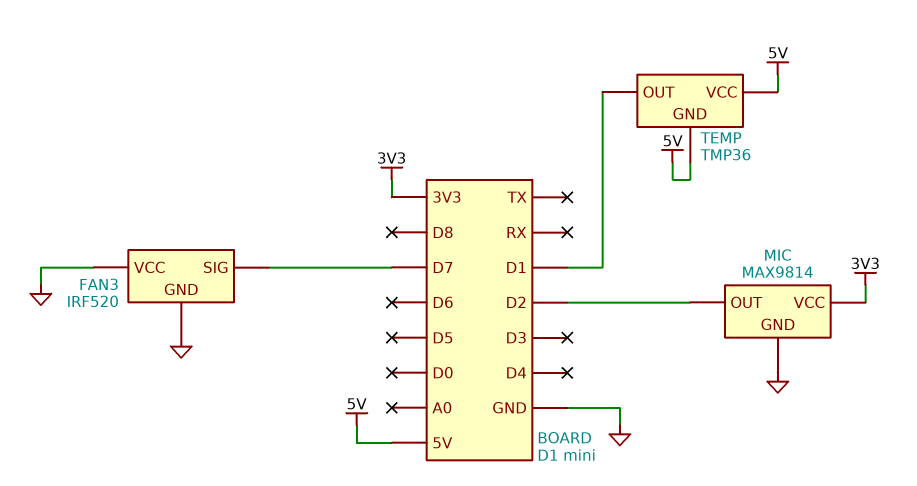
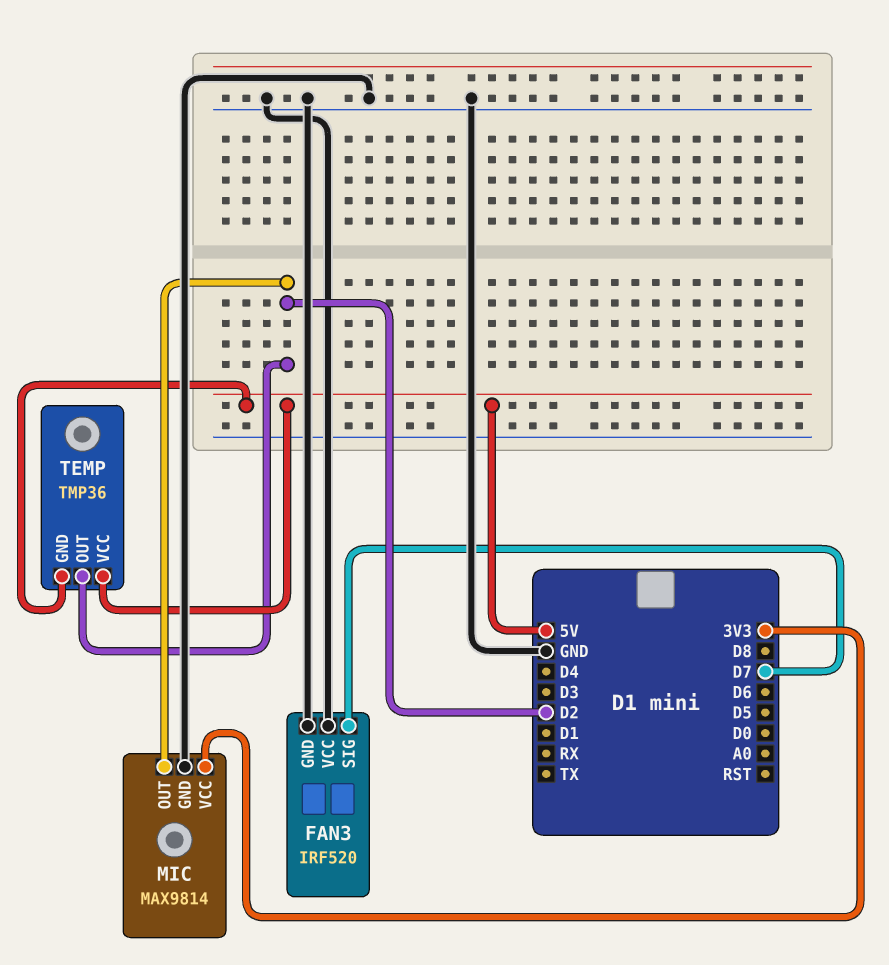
TEMP pin OUT: D1 -> D2

